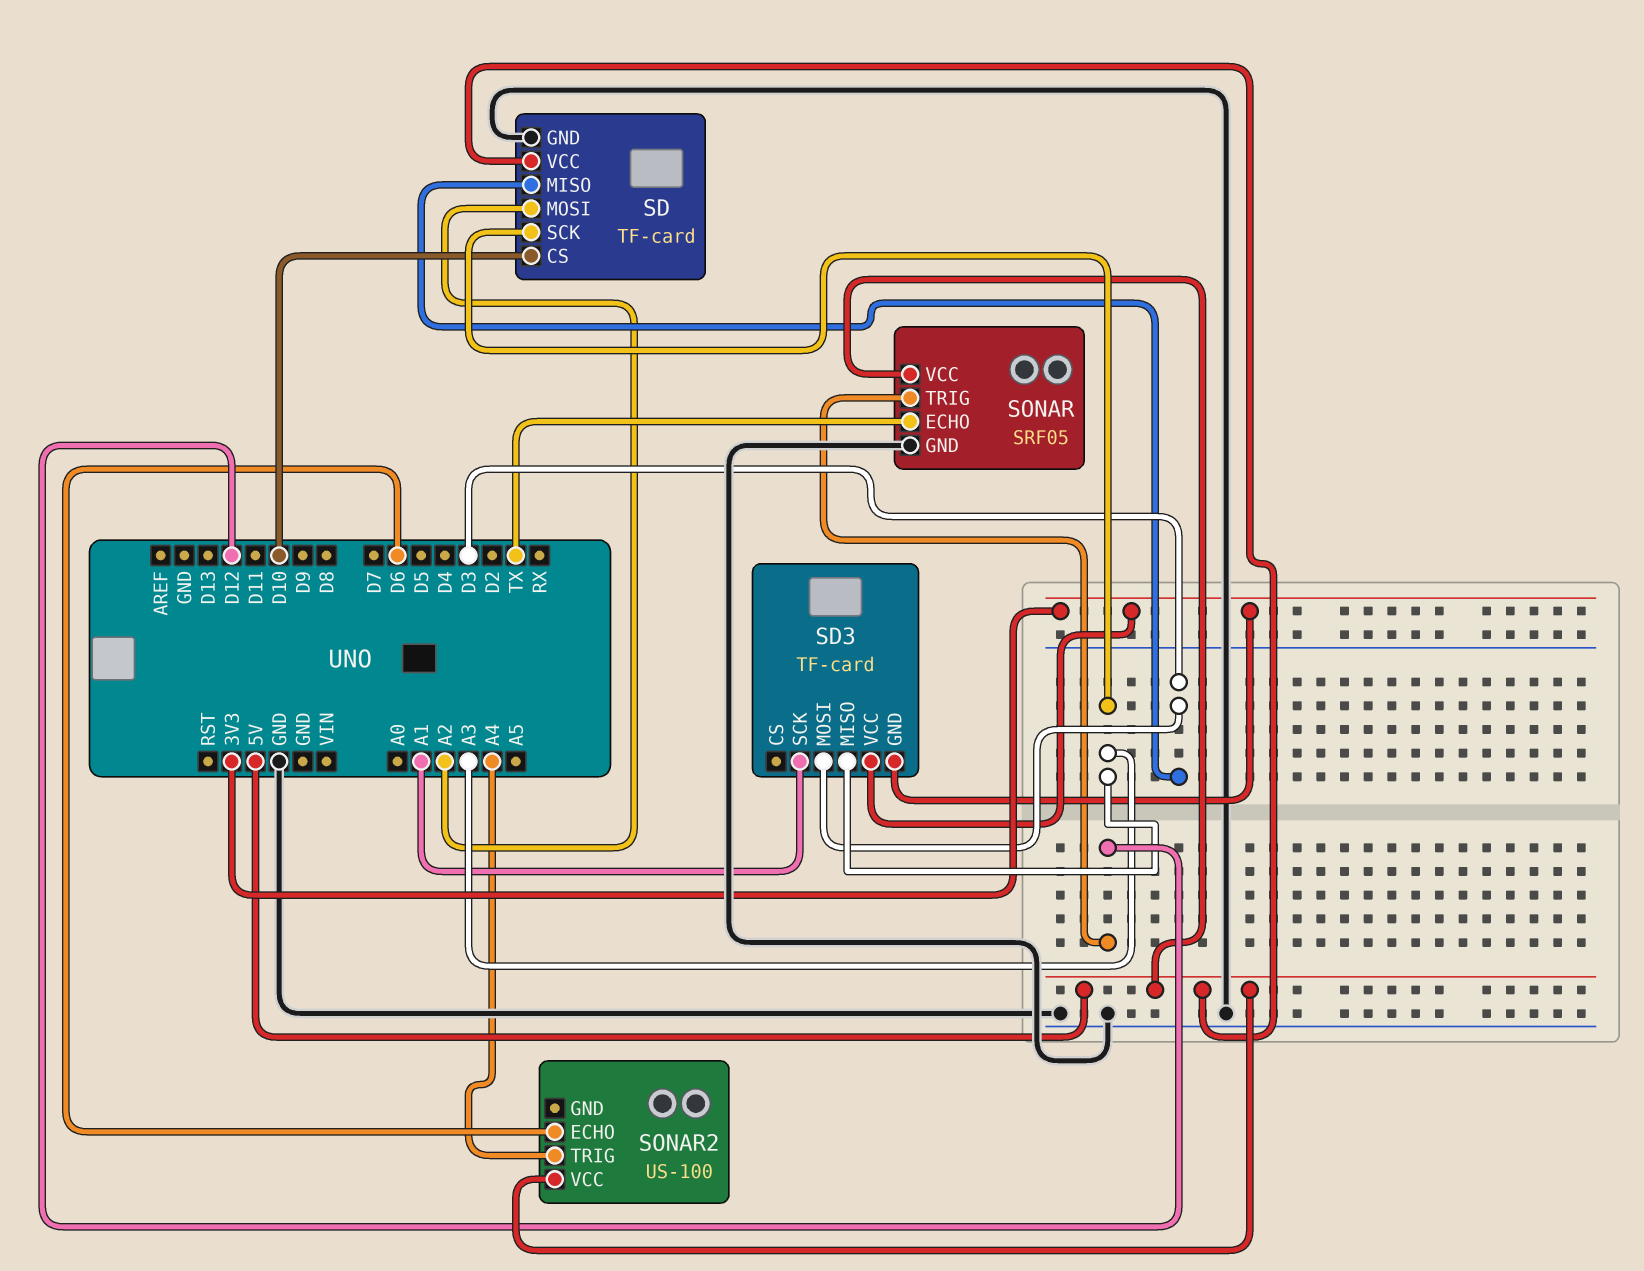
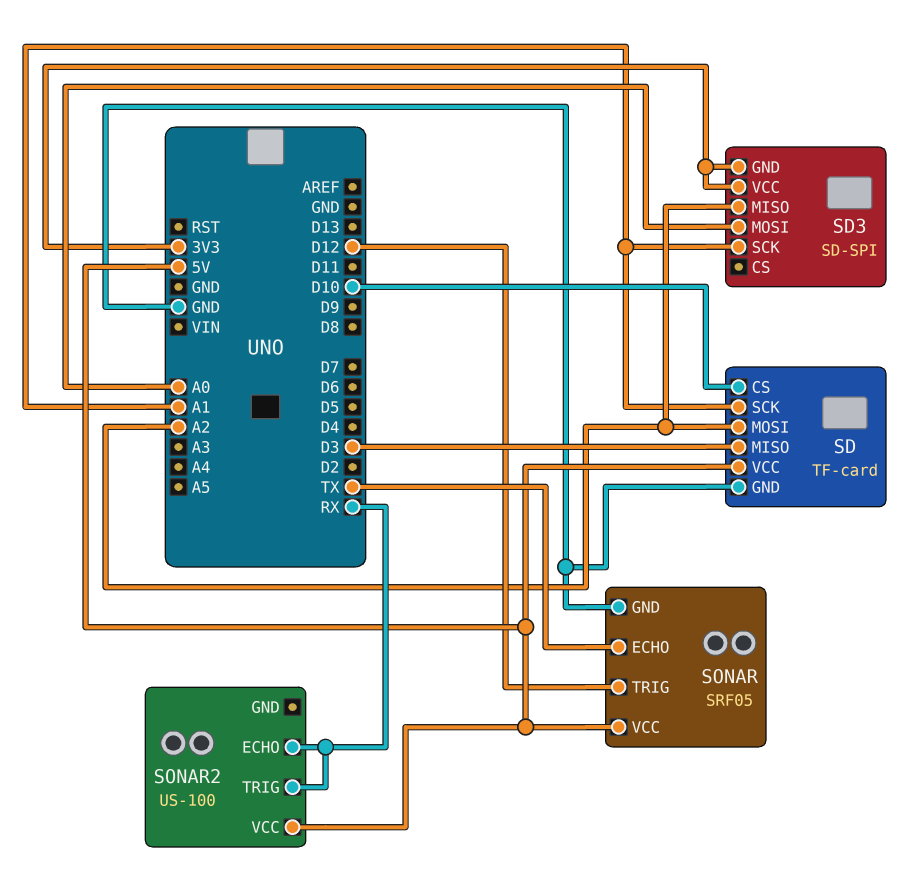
SD pin SCK: A3 -> A1
SD3: TF-card -> SD-SPI
SD3 pin MISO: A3 -> A2
SD3 pin MOSI: D3 -> A0
SONAR2 pin ECHO: D6 -> RX
SONAR2 pin TRIG: A4 -> RX

